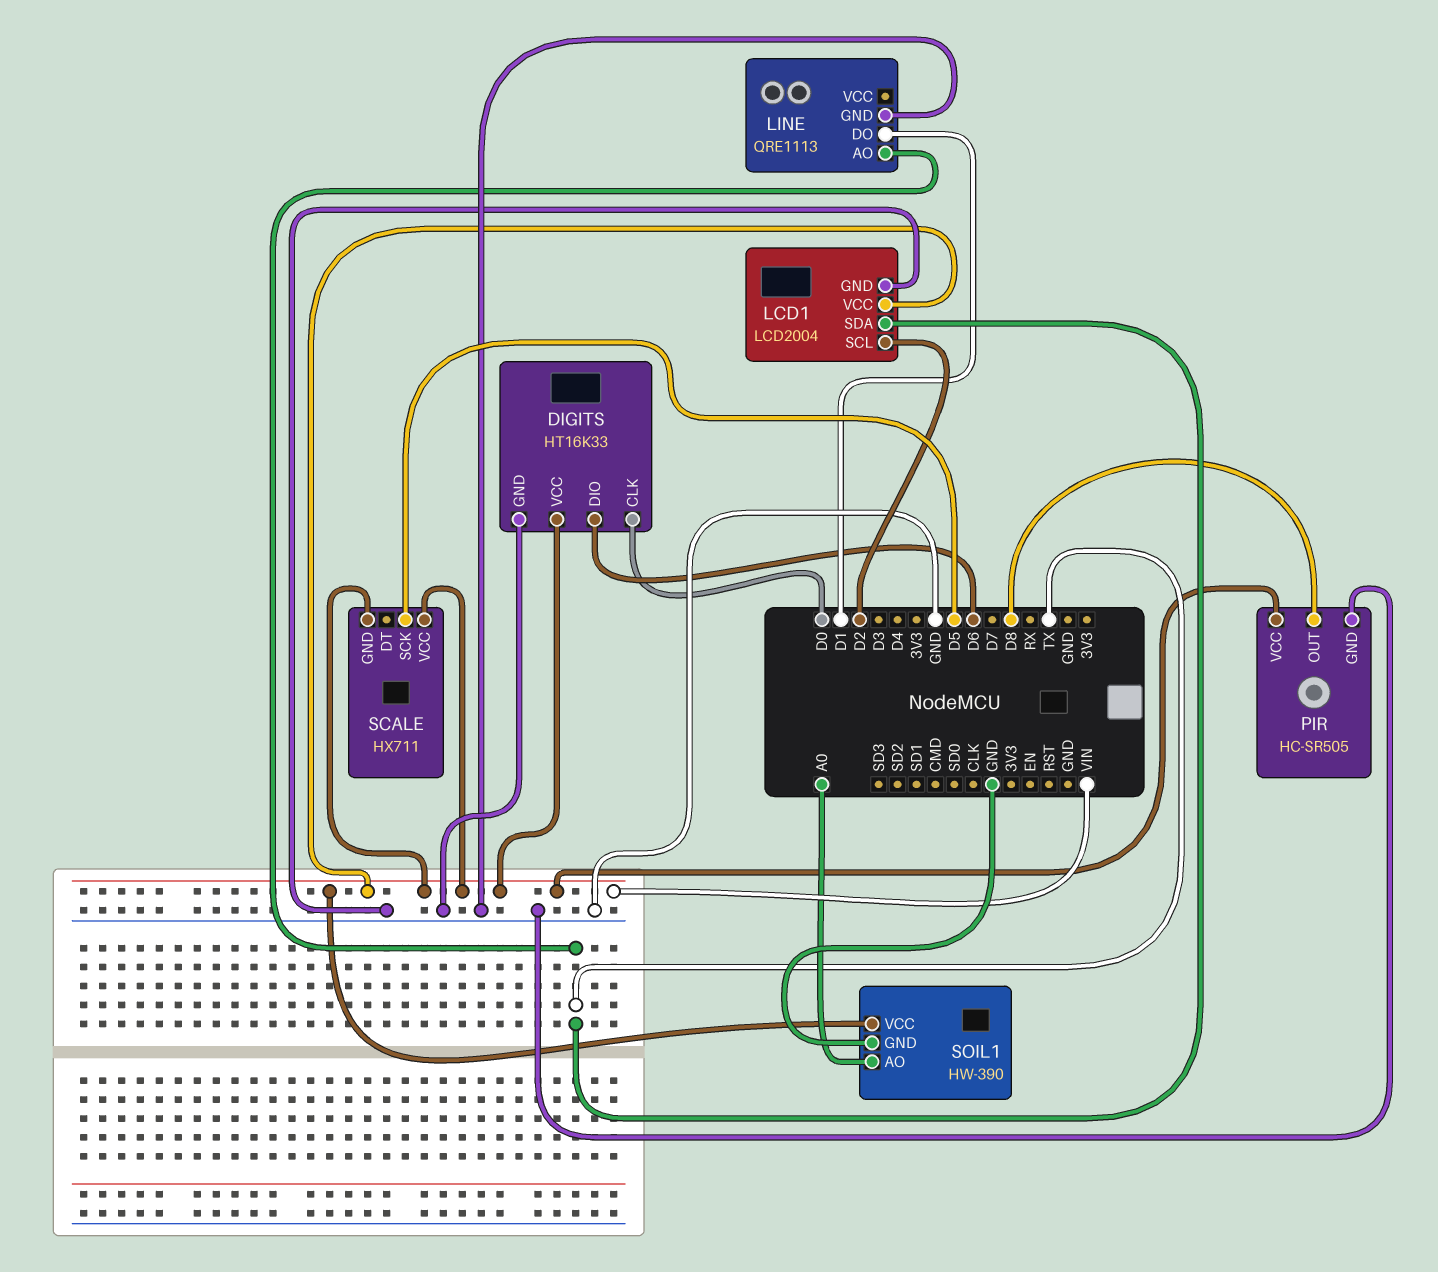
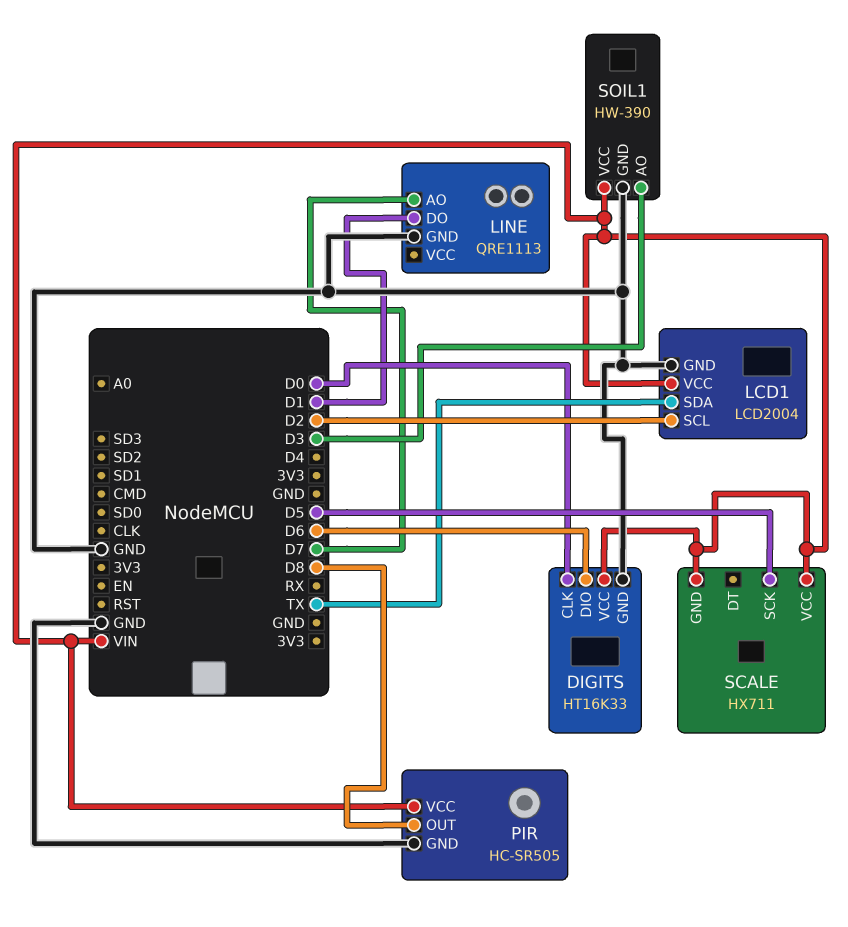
LINE pin AO: TX -> D7
SOIL1 pin AO: A0 -> D3

